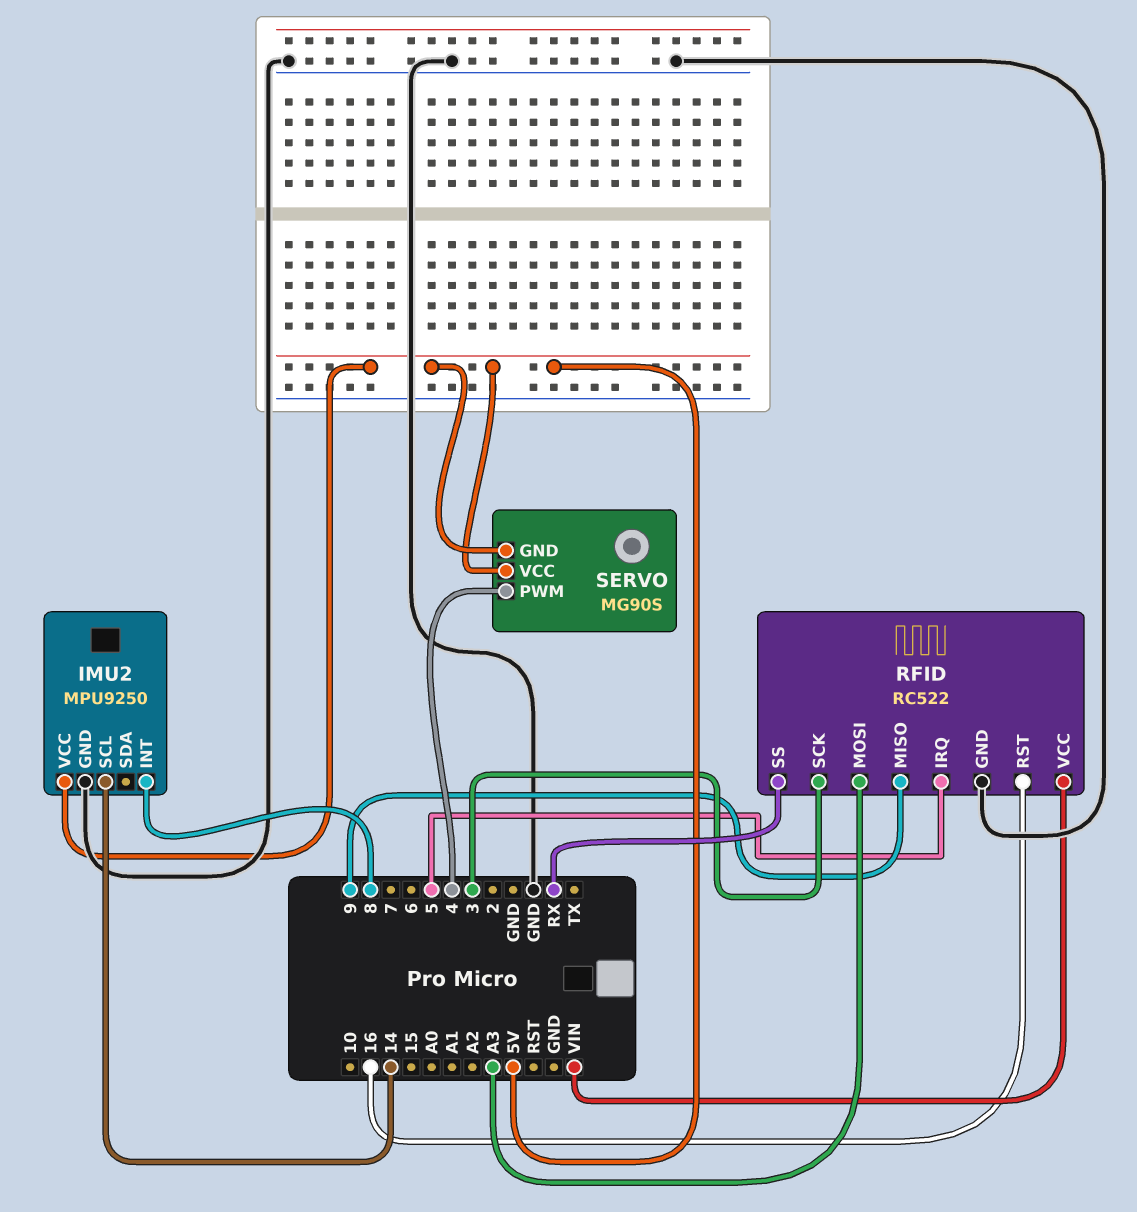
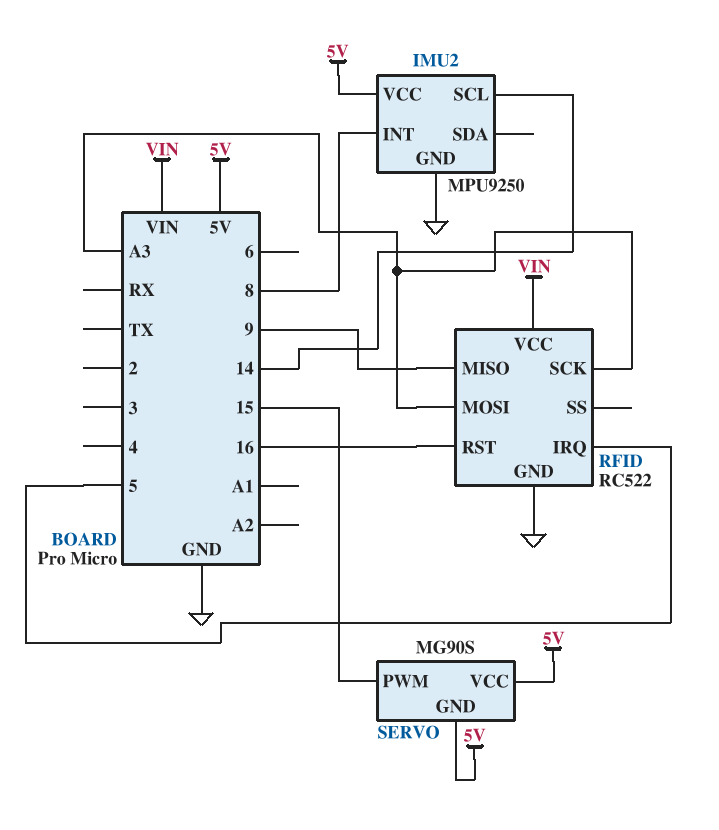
RFID pin SCK: 3 -> A3
RFID pin SS: RX -> none
SERVO pin PWM: 4 -> 15

